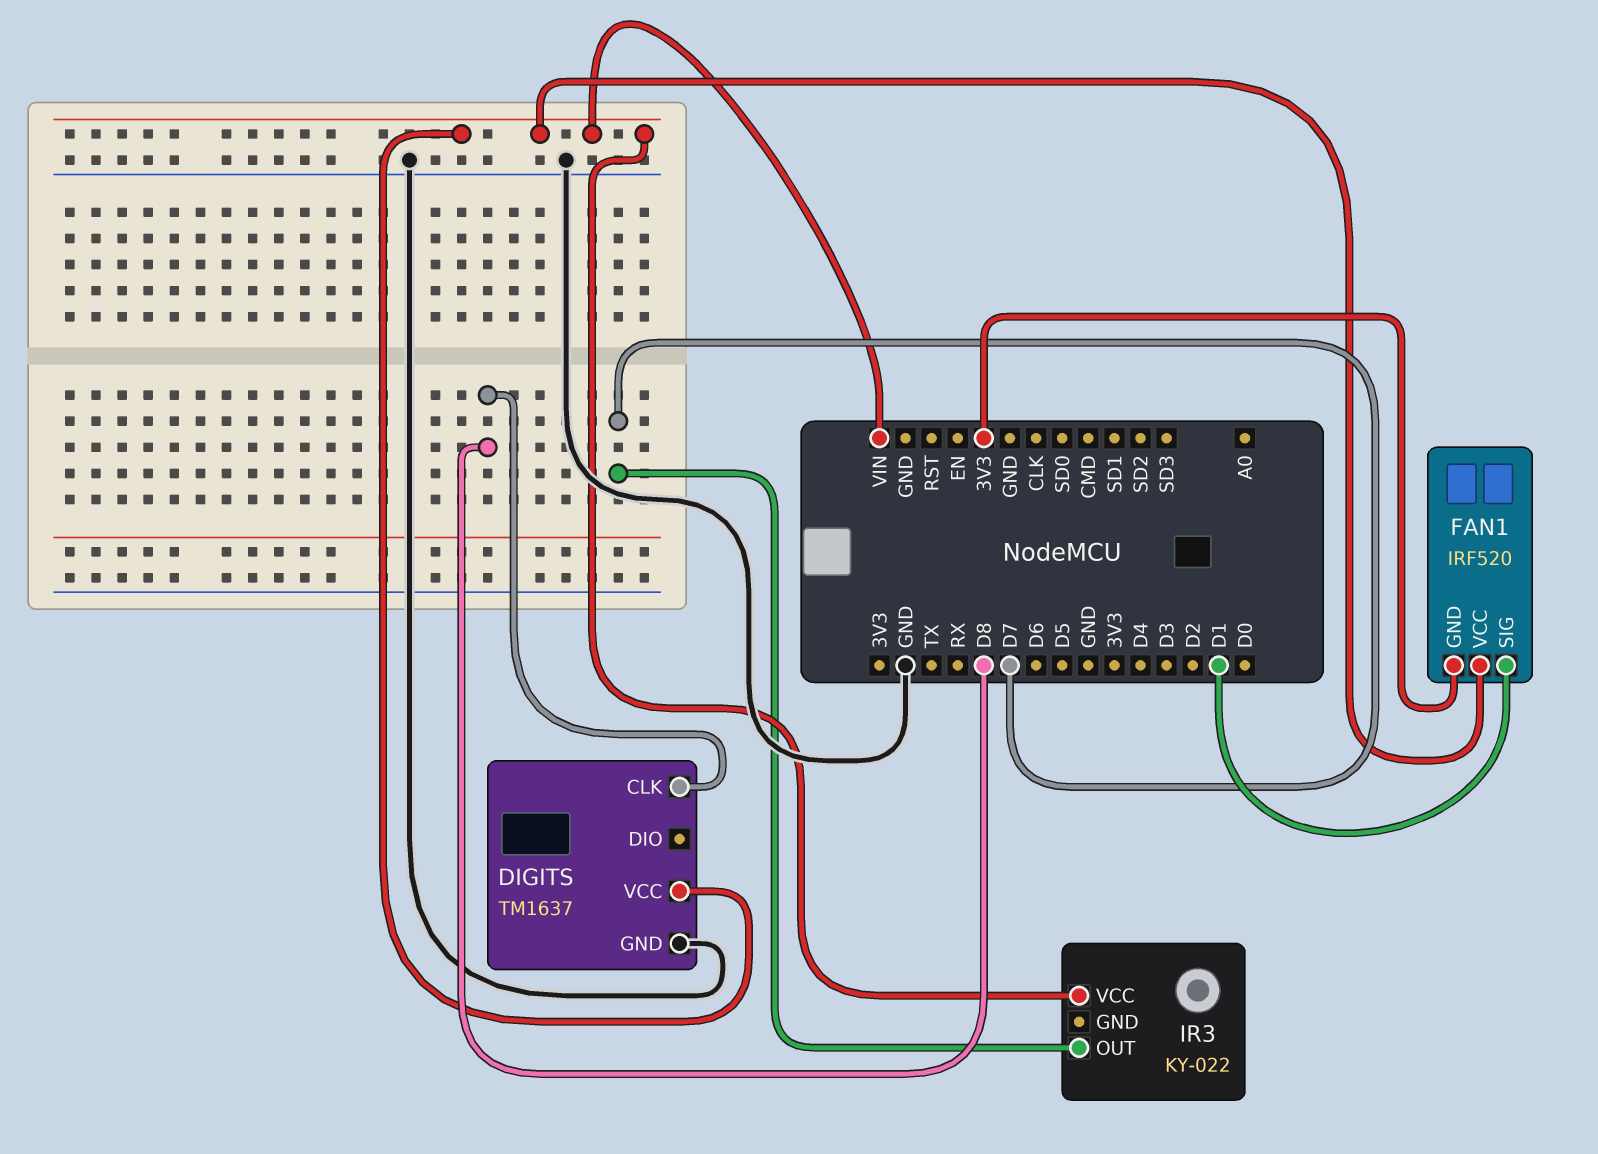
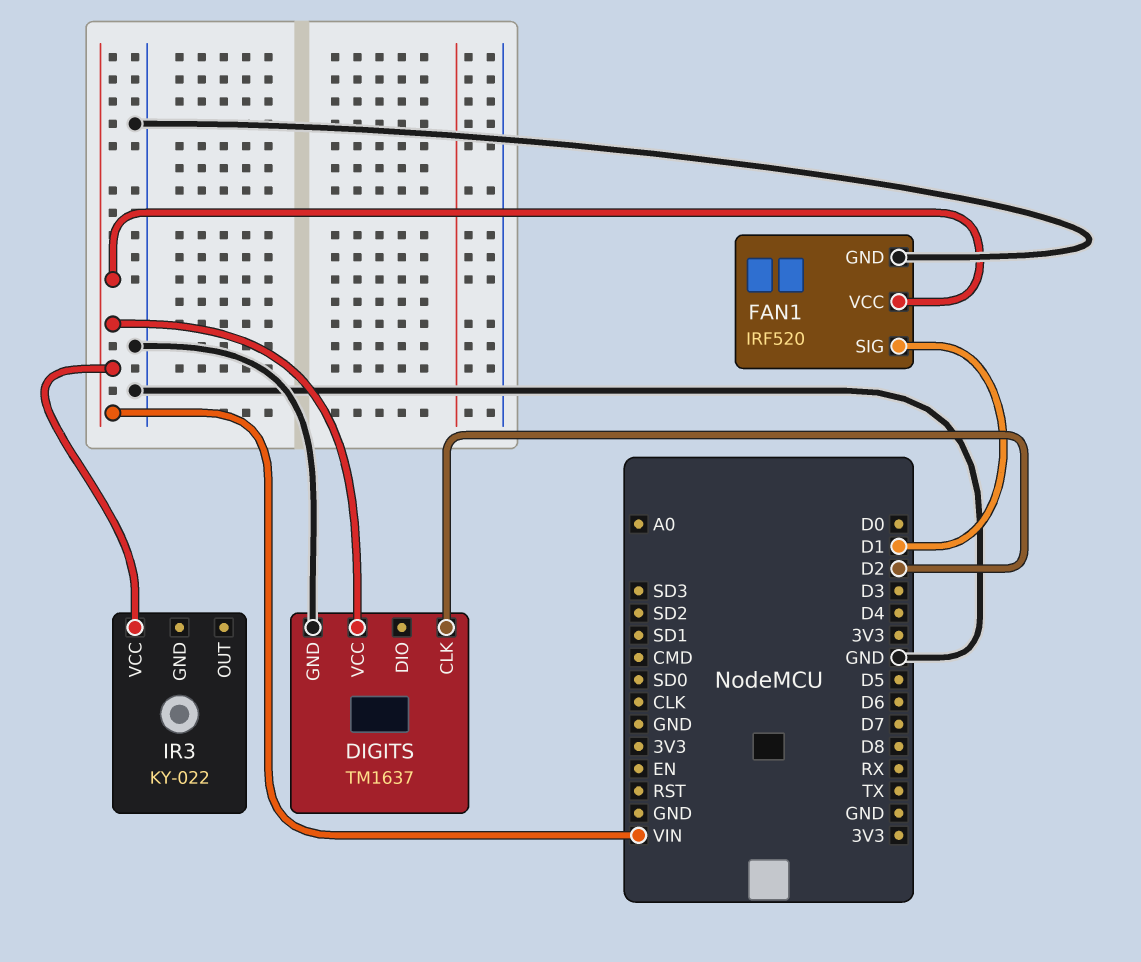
DIGITS pin CLK: D8 -> D2
FAN1 pin GND: 3V3 -> GND
IR3 pin OUT: D7 -> none

